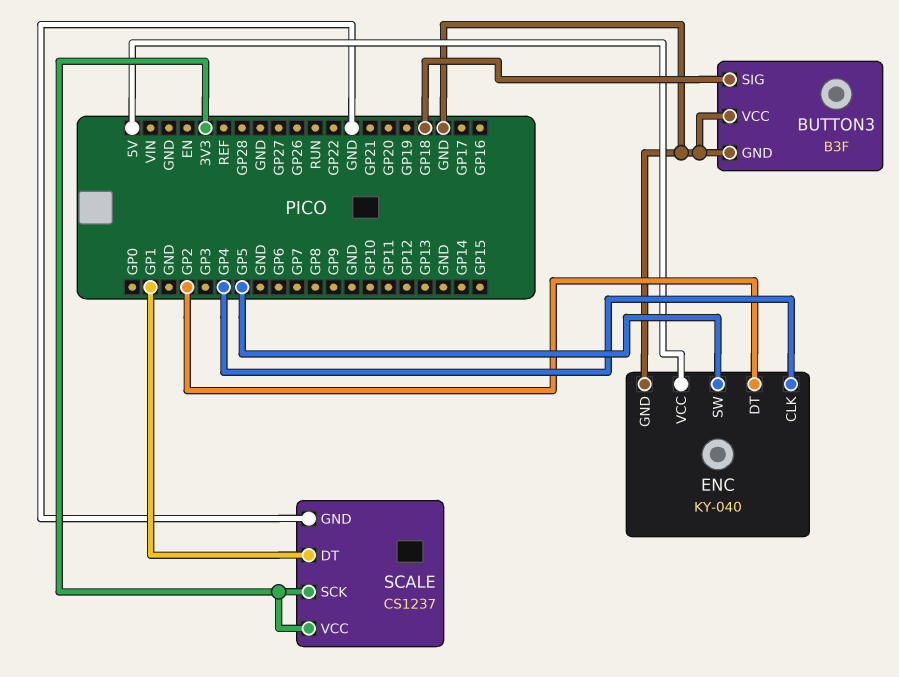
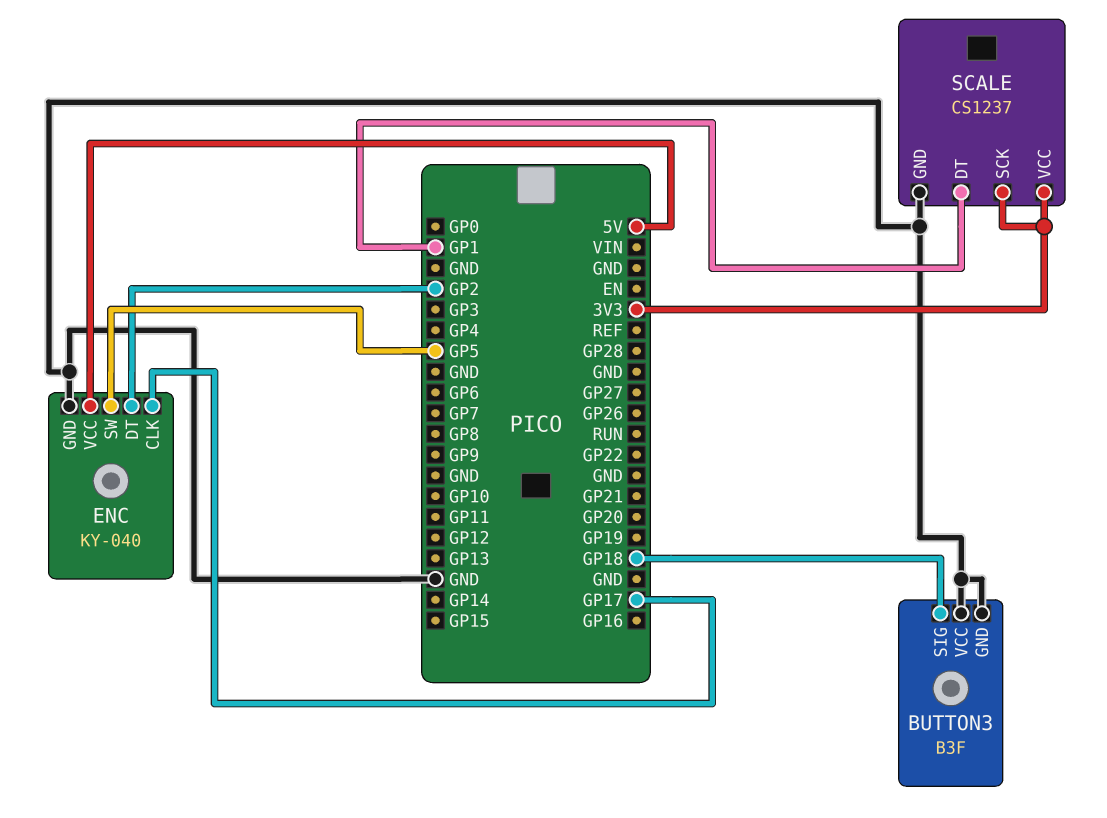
ENC pin CLK: GP4 -> GP17

